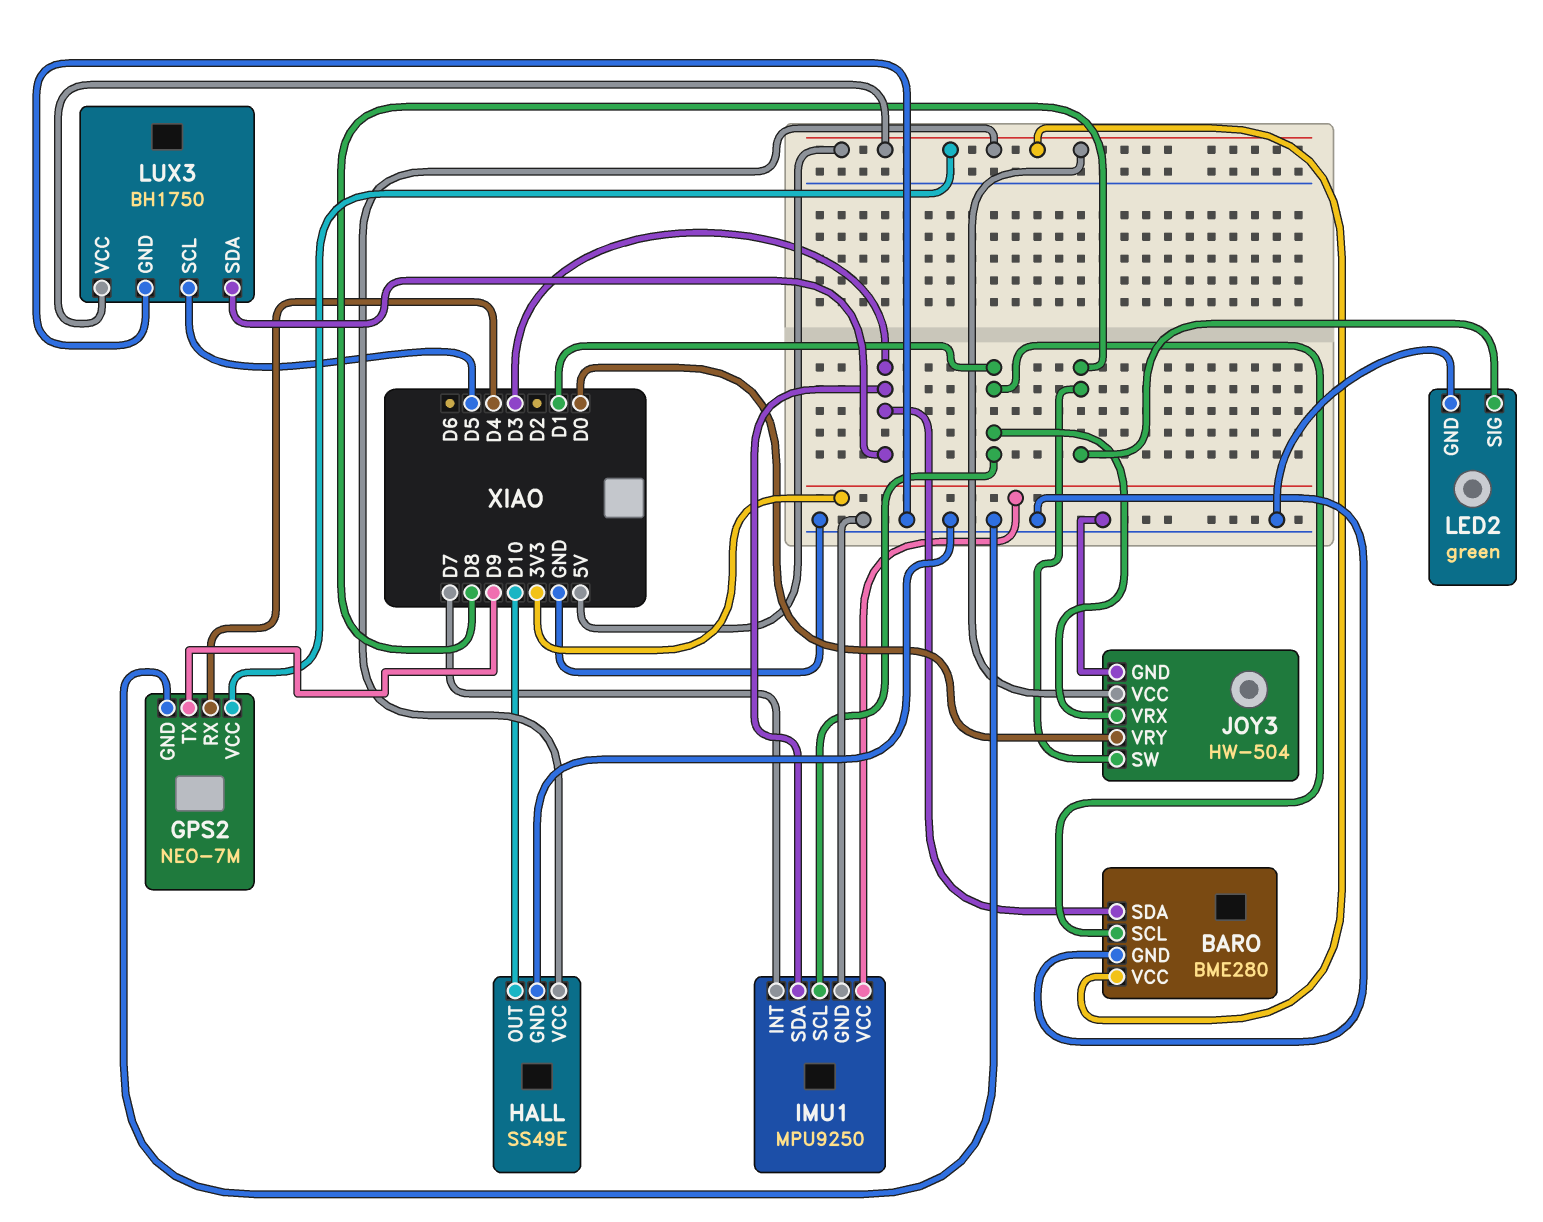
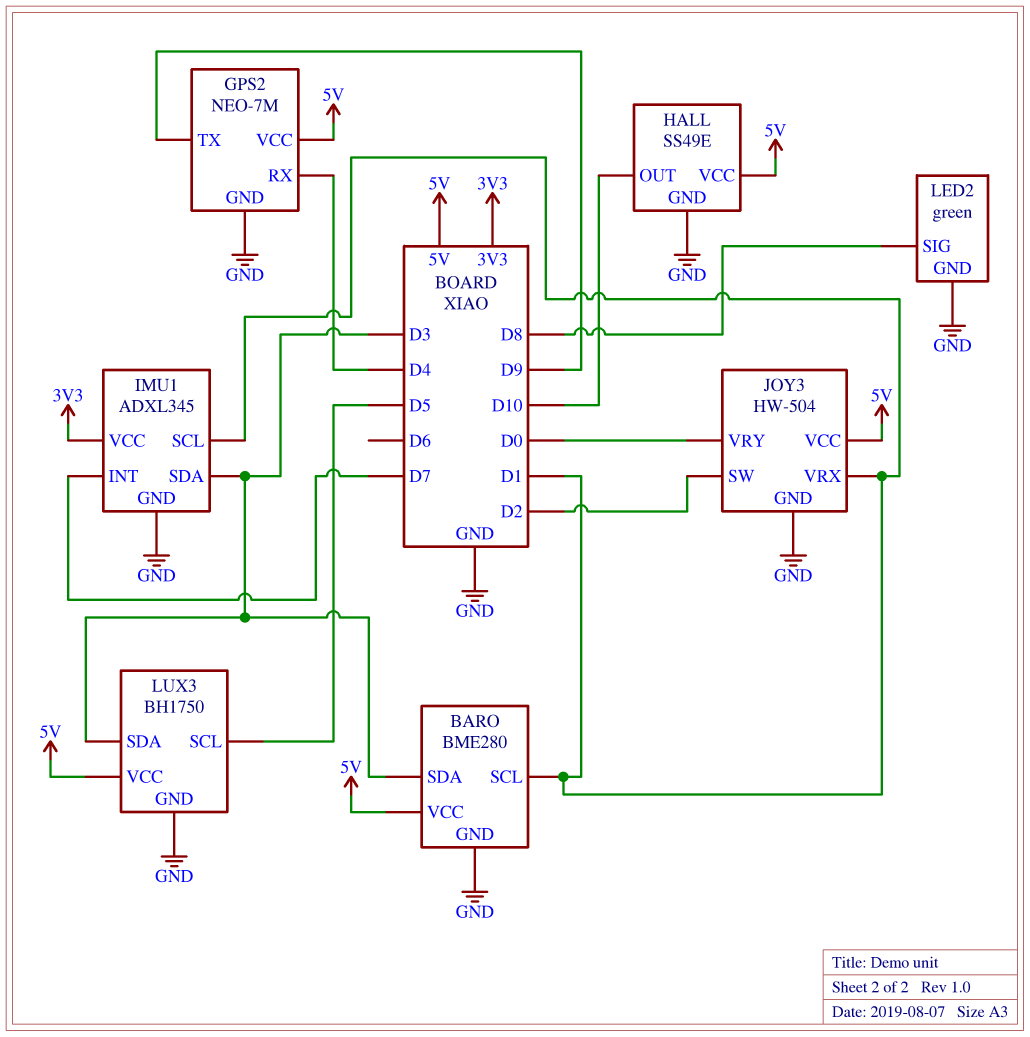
IMU1: MPU9250 -> ADXL345
JOY3 pin SW: D8 -> D2

